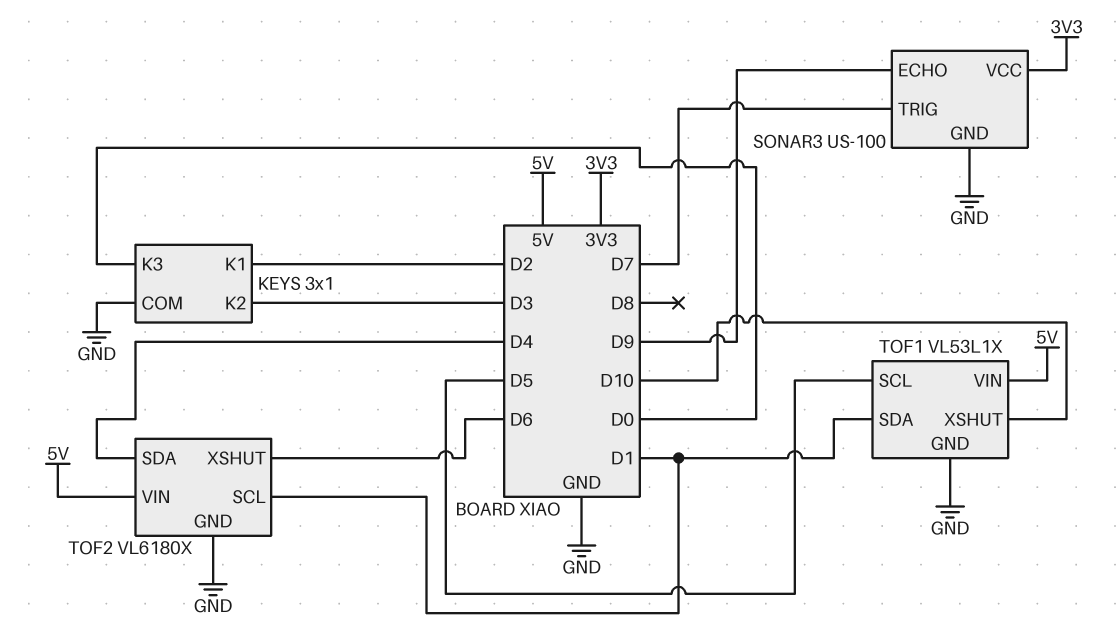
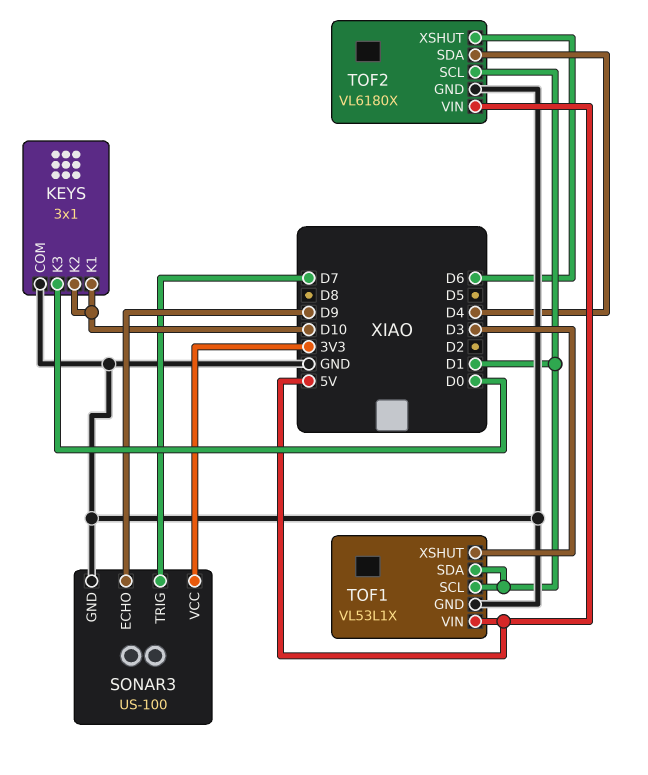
KEYS pin K1: D2 -> D10
KEYS pin K2: D3 -> D10
TOF1 pin SCL: D5 -> D1
TOF1 pin XSHUT: D10 -> D3

